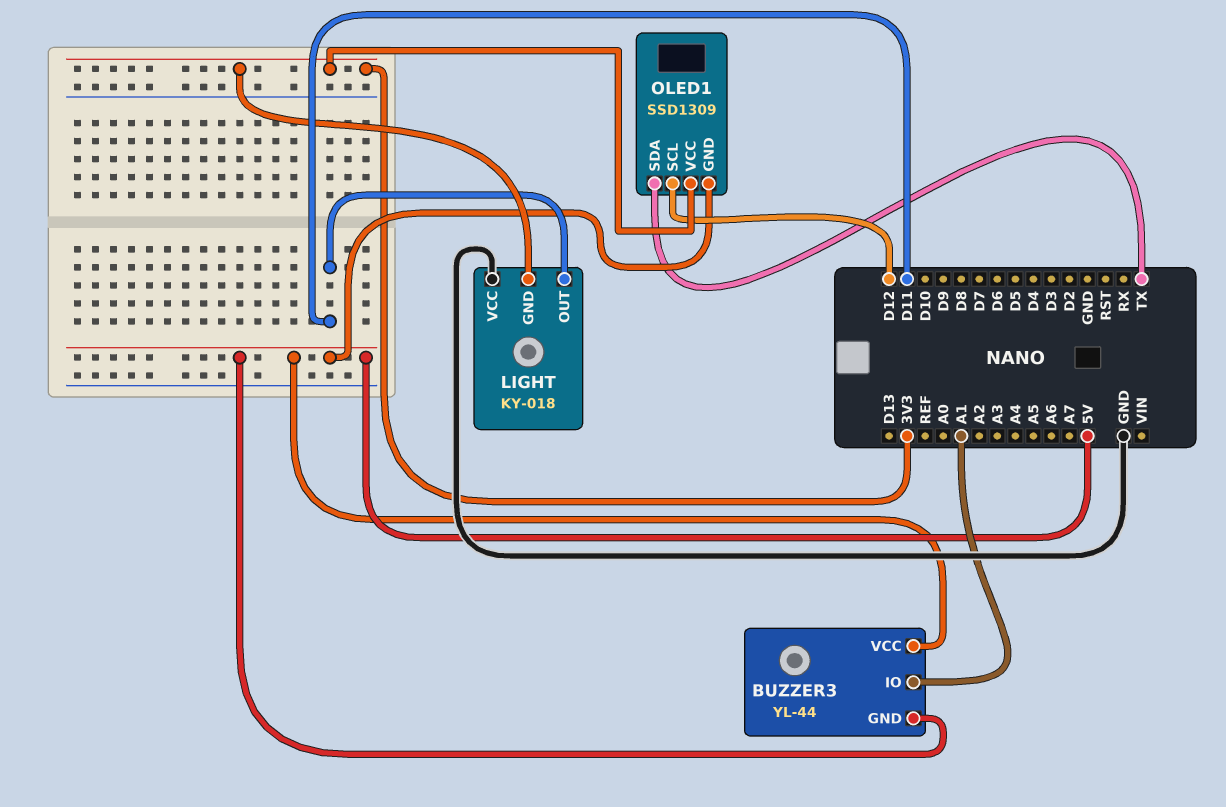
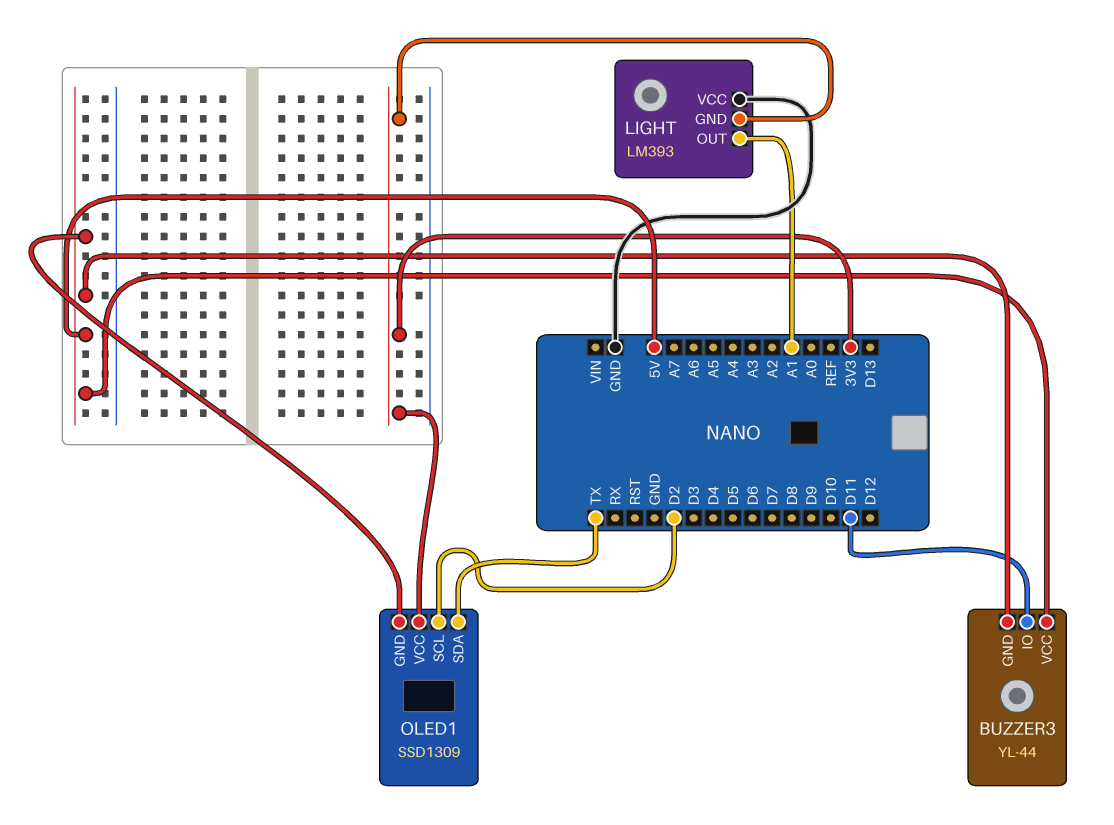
BUZZER3 pin IO: A1 -> D11
LIGHT: KY-018 -> LM393
LIGHT pin OUT: D11 -> A1
OLED1 pin SCL: D12 -> D2

